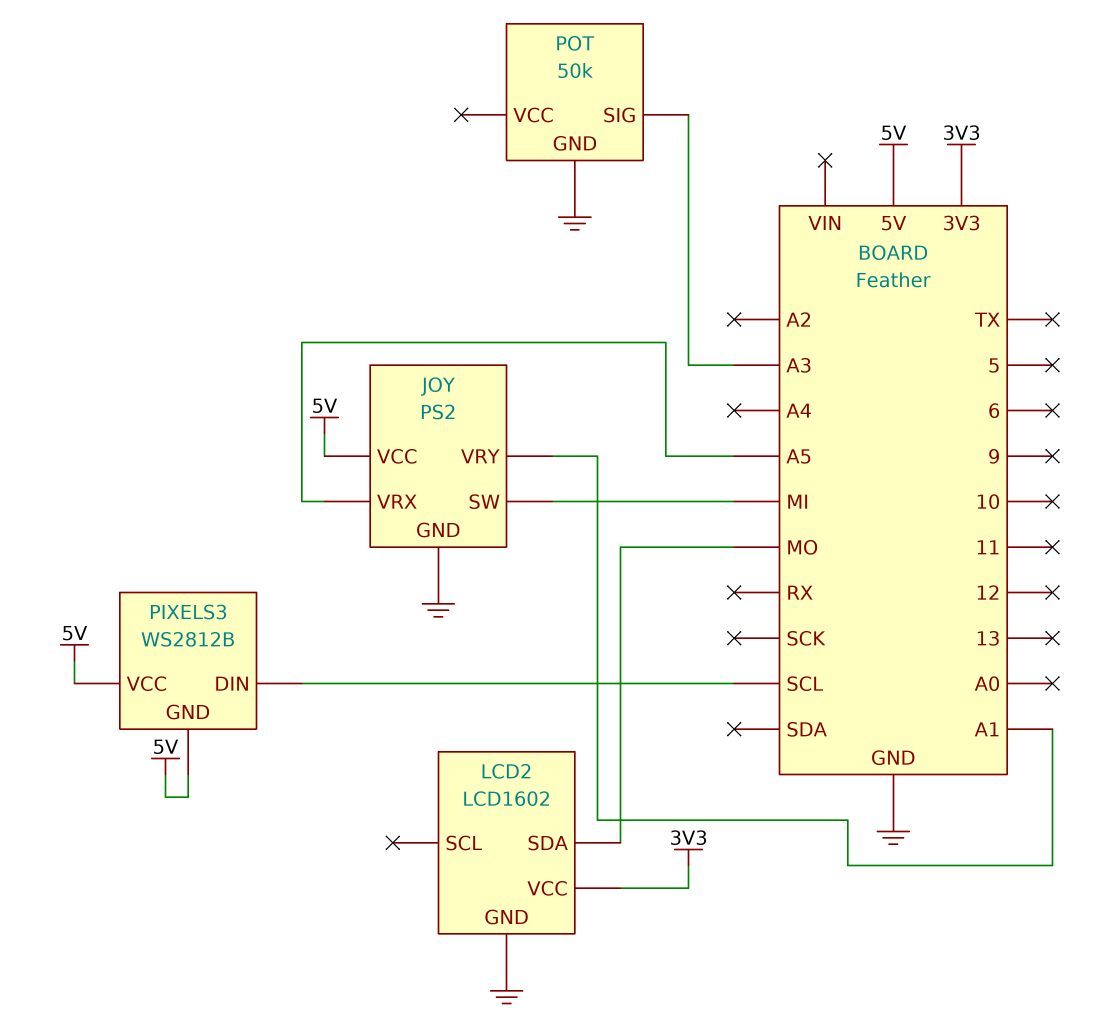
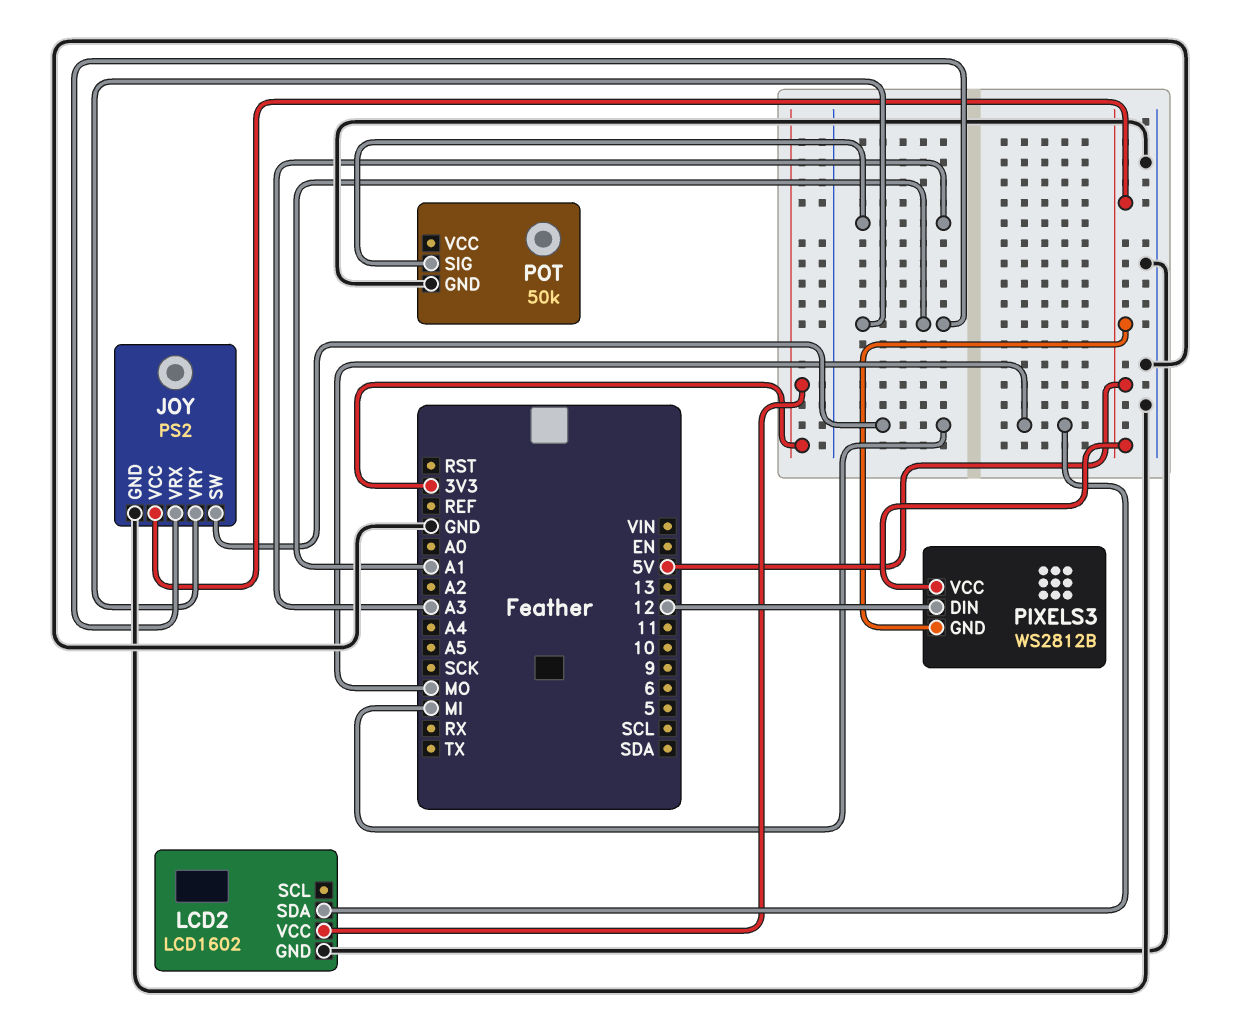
JOY pin VRX: A5 -> A1
PIXELS3 pin DIN: SCL -> 12

